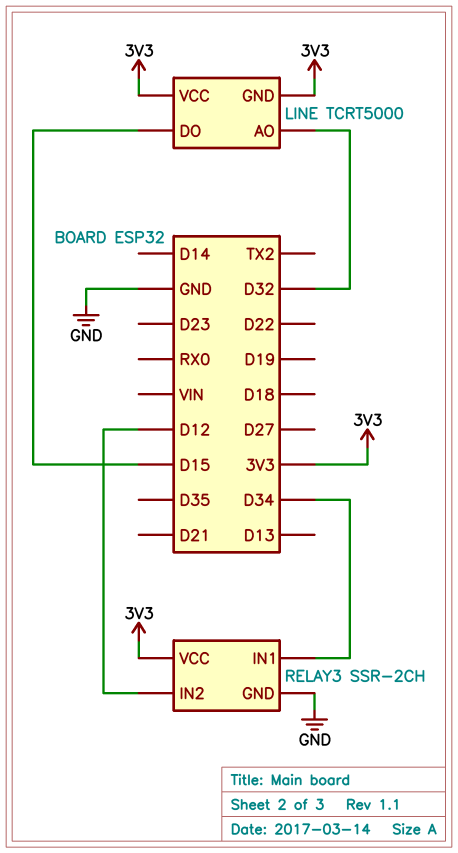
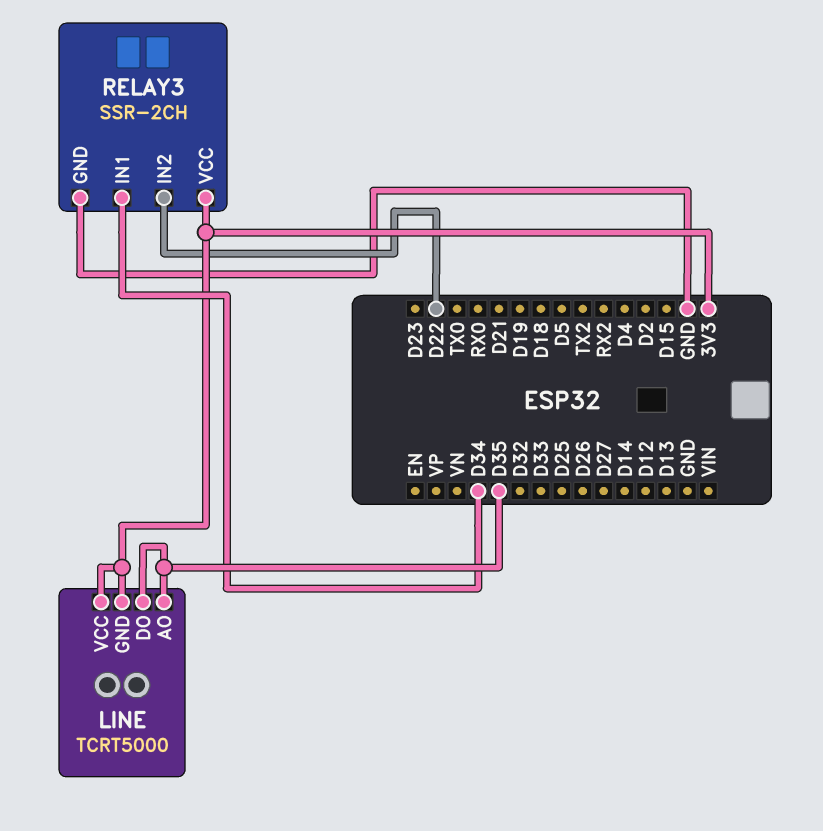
LINE pin AO: D32 -> D35
LINE pin DO: D15 -> D35
RELAY3 pin IN2: D12 -> D22

